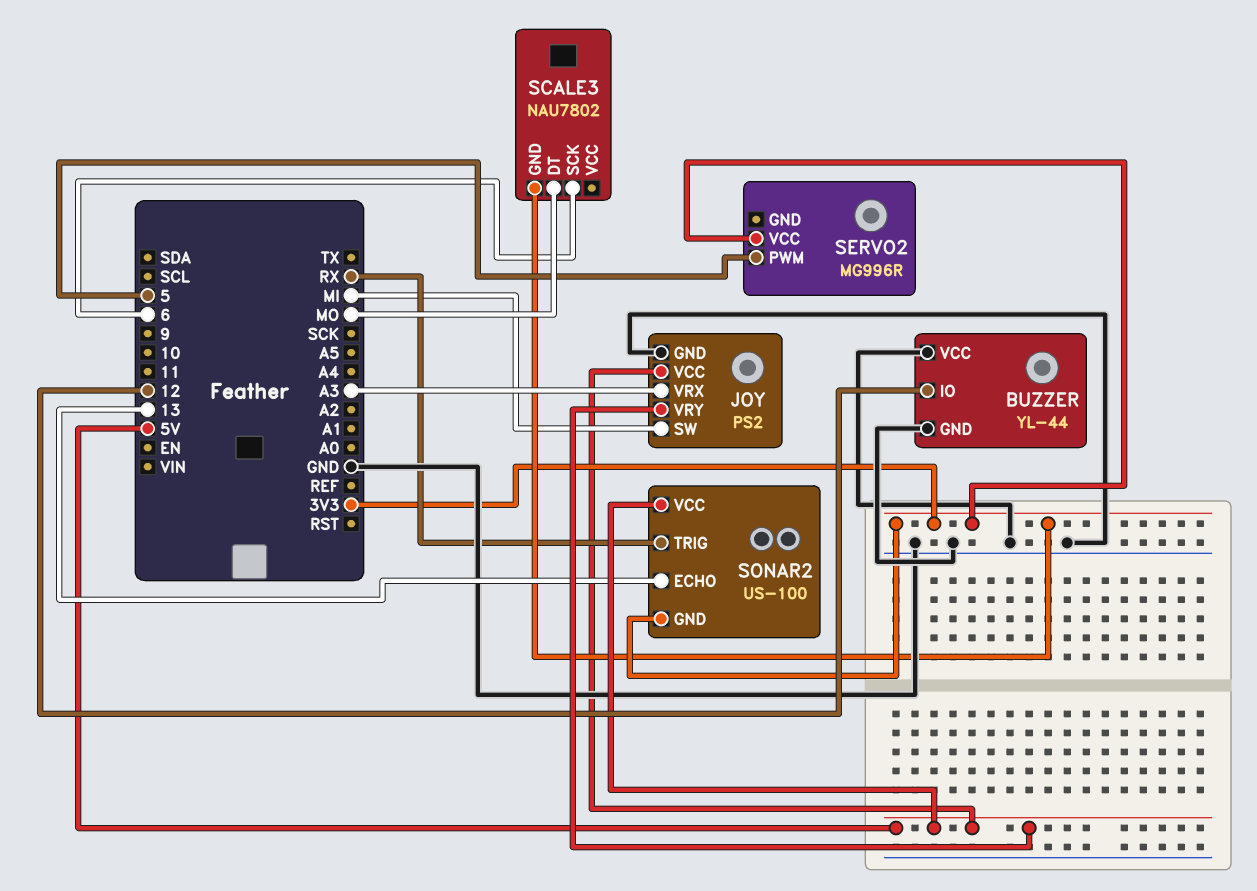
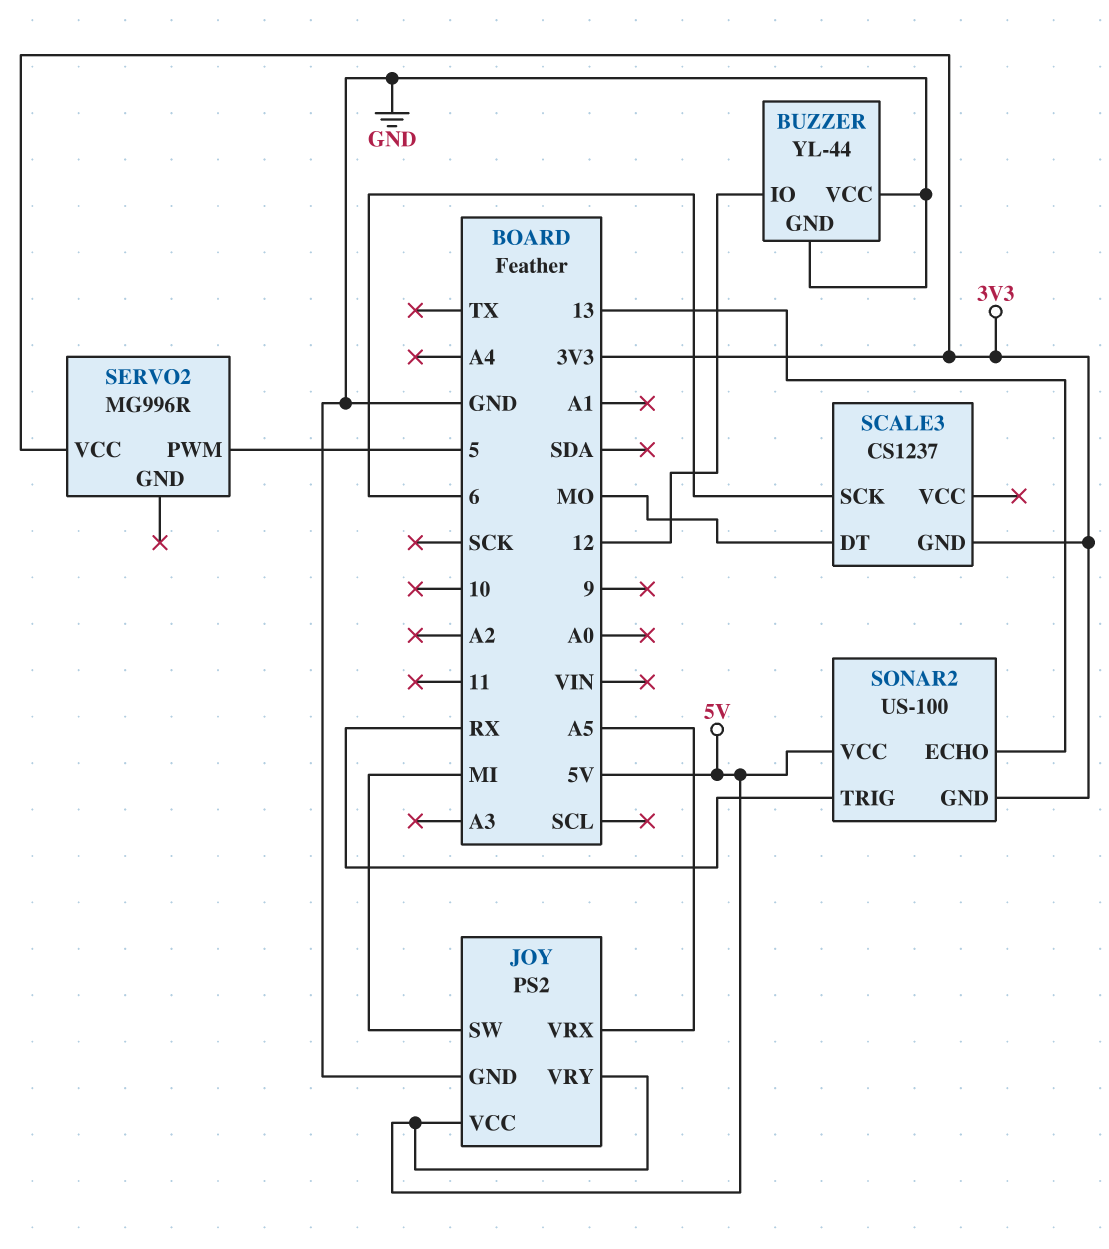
JOY pin VRX: A3 -> A5
SCALE3: NAU7802 -> CS1237

